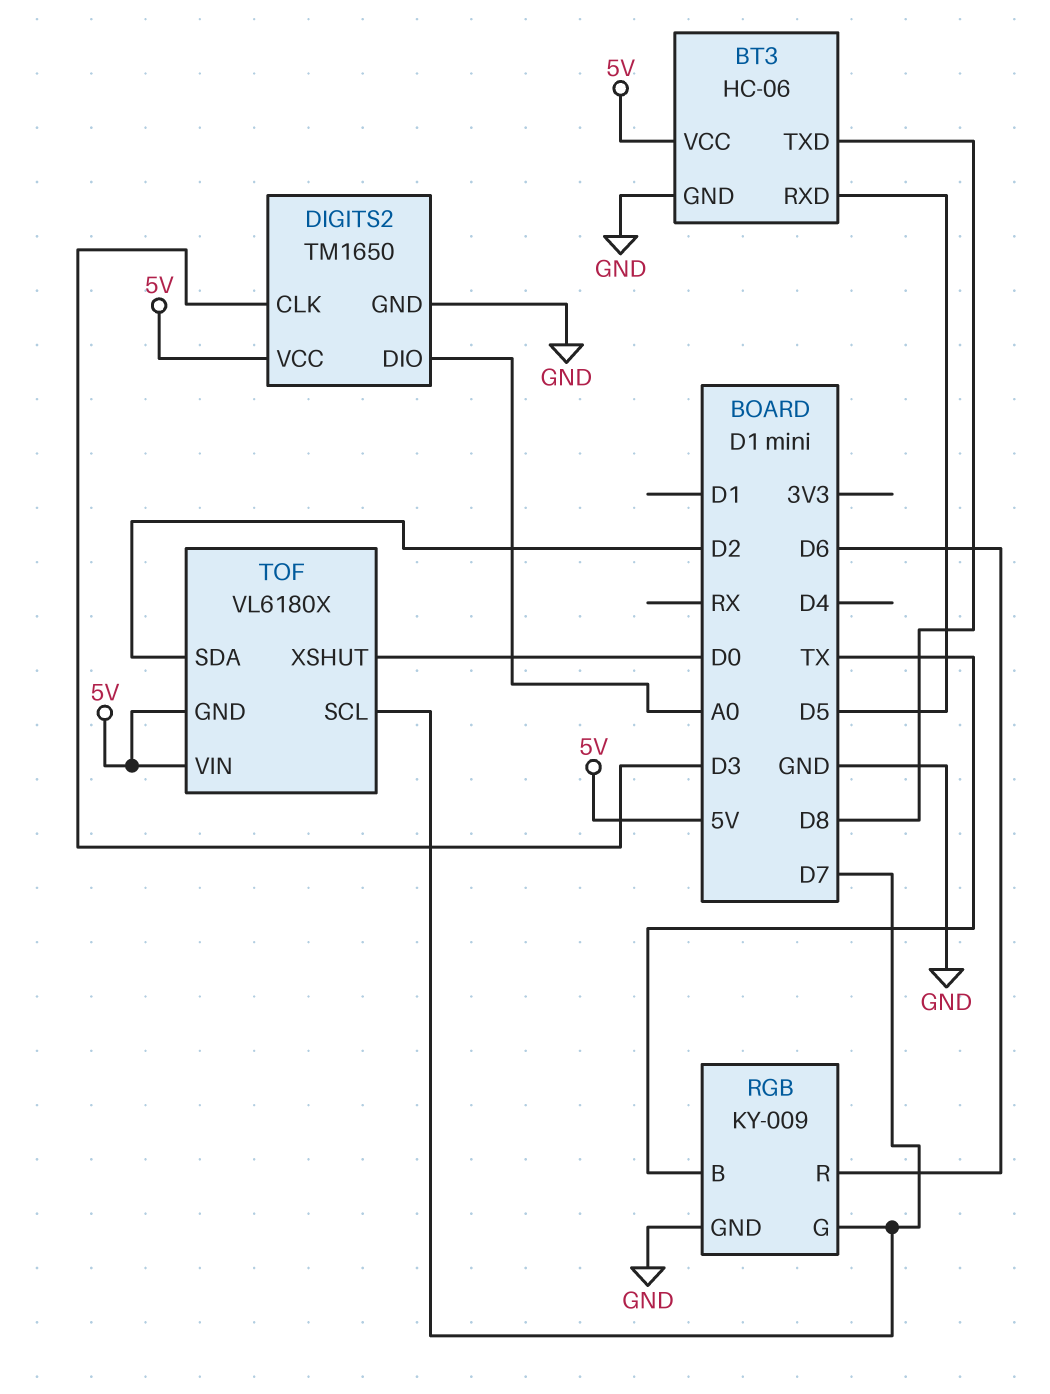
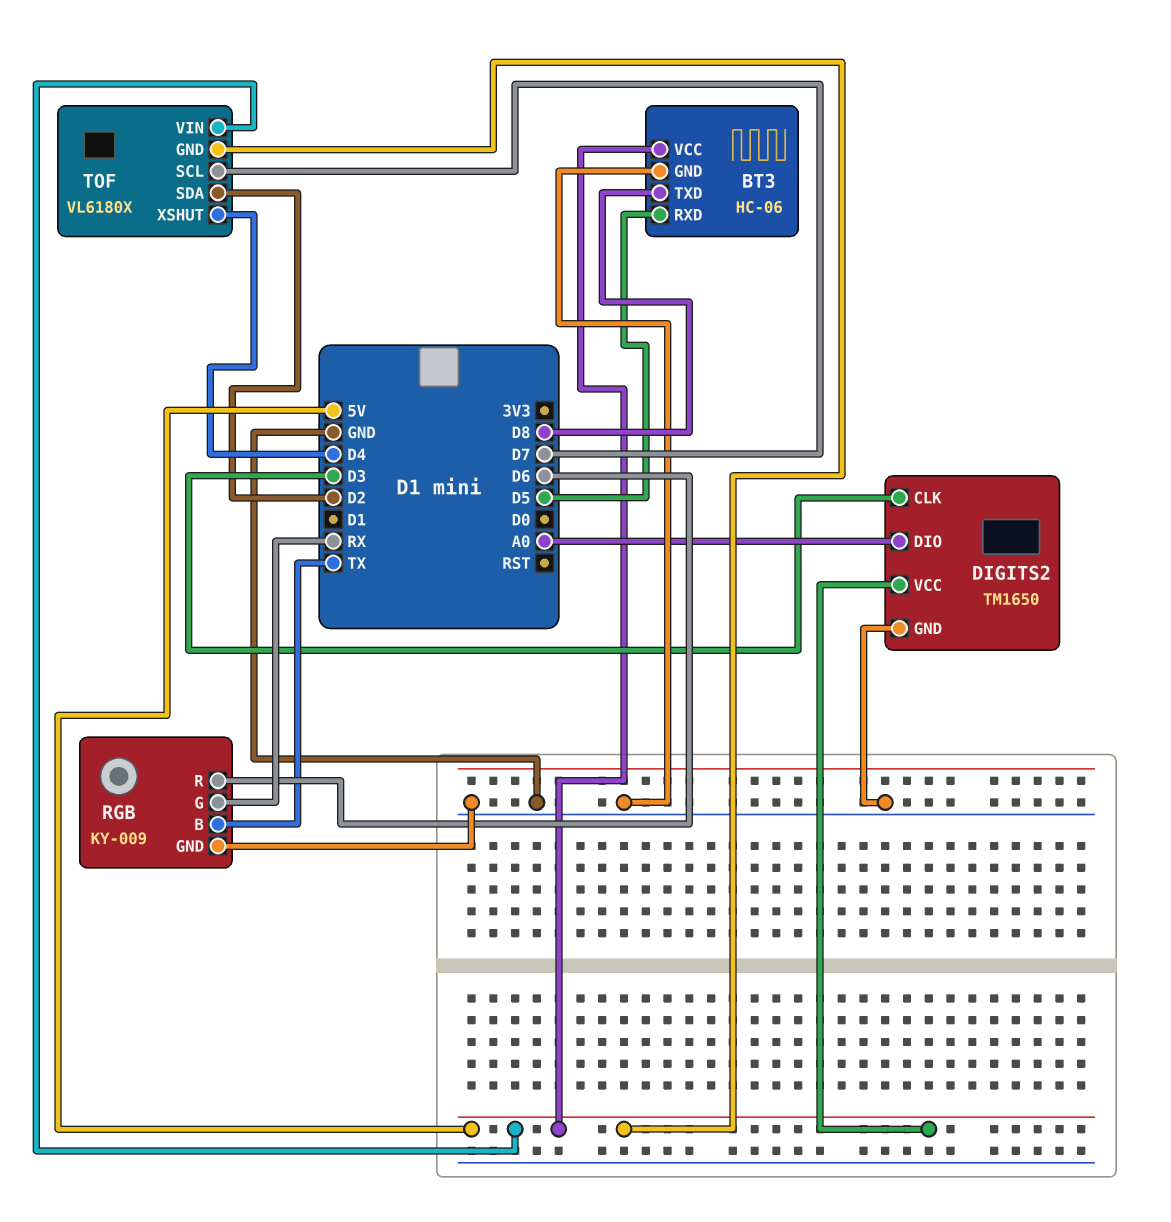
RGB pin G: D7 -> RX
TOF pin XSHUT: D0 -> D4

